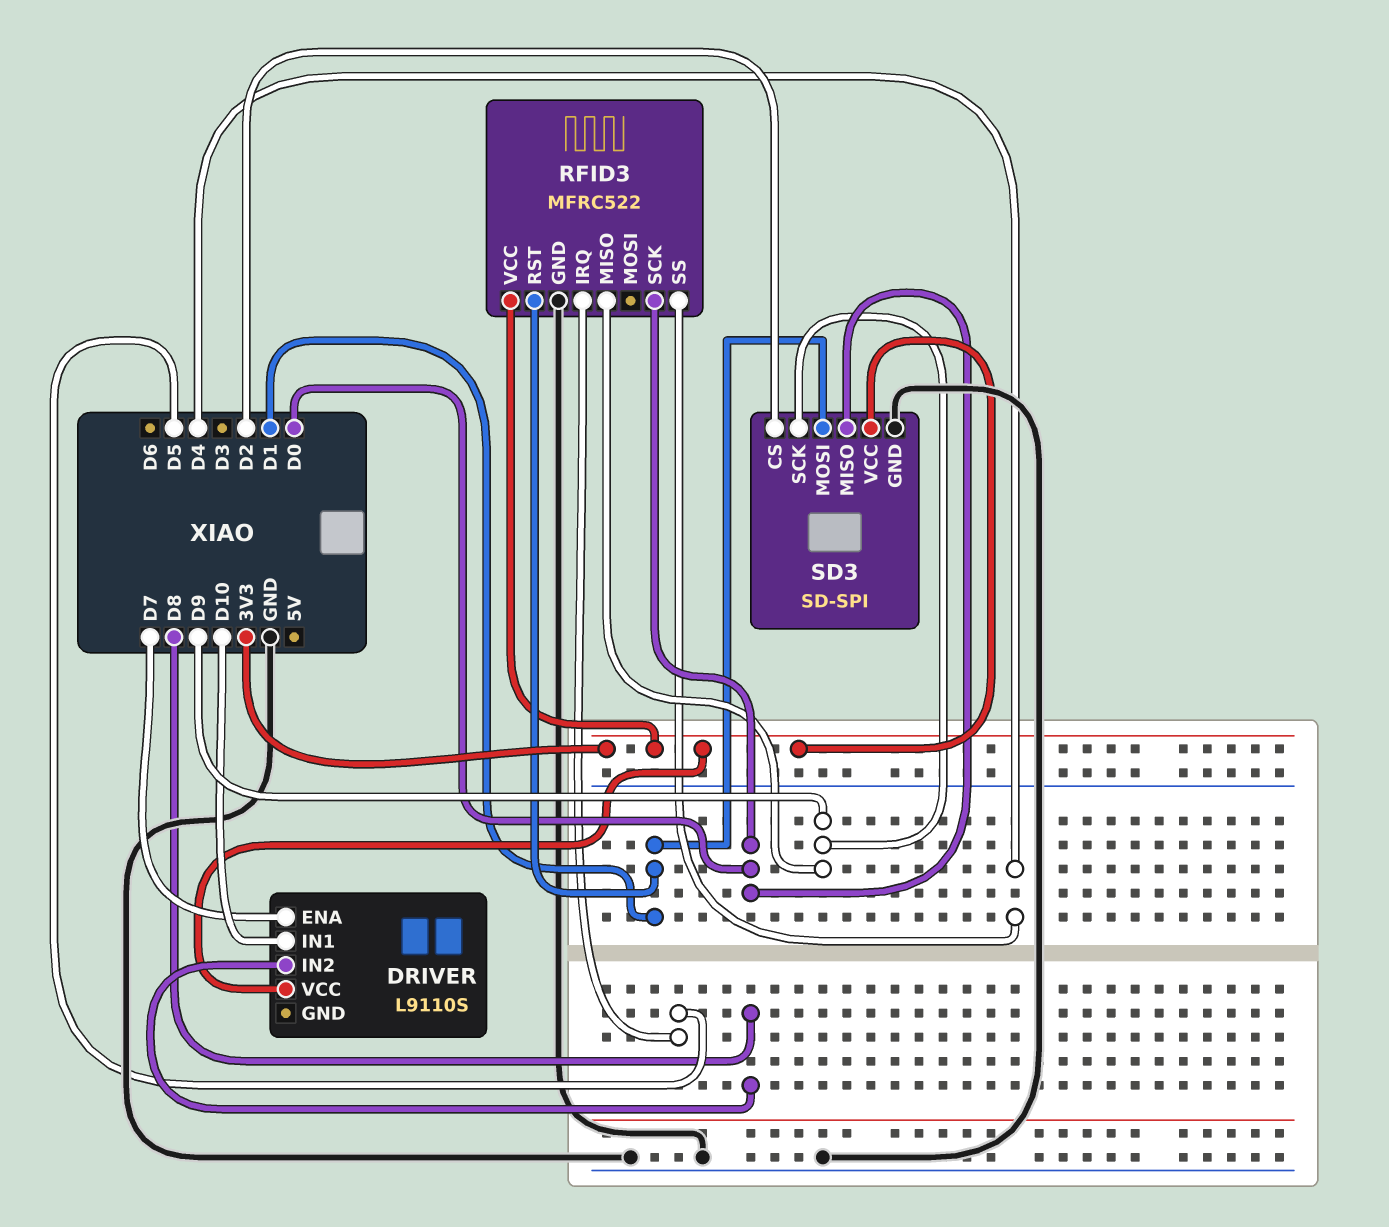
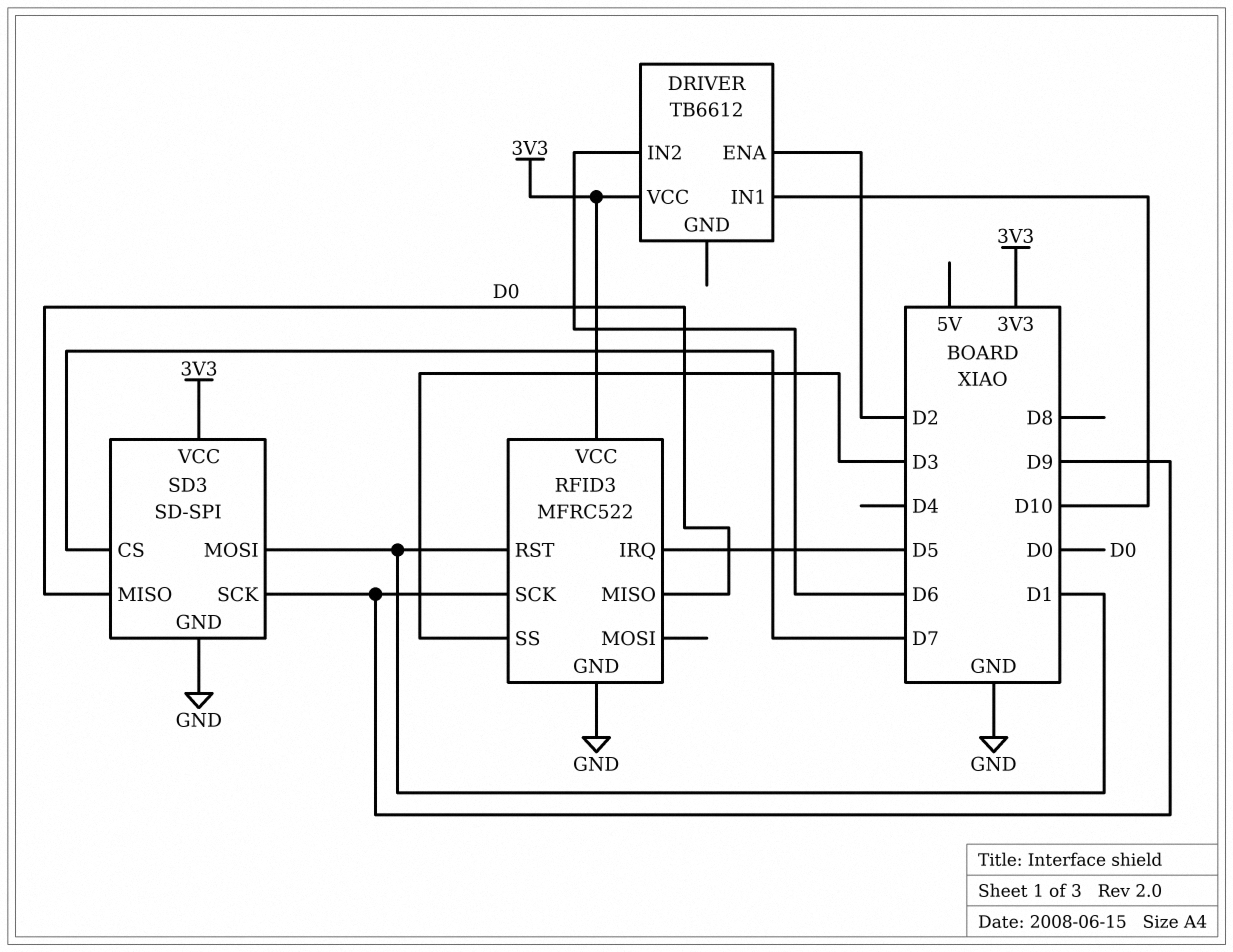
DRIVER: L9110S -> TB6612
DRIVER pin ENA: D7 -> D2
DRIVER pin IN2: D8 -> D6
RFID3 pin MISO: D9 -> D0
RFID3 pin SCK: D0 -> D9
RFID3 pin SS: D4 -> D3
SD3 pin CS: D2 -> D7

